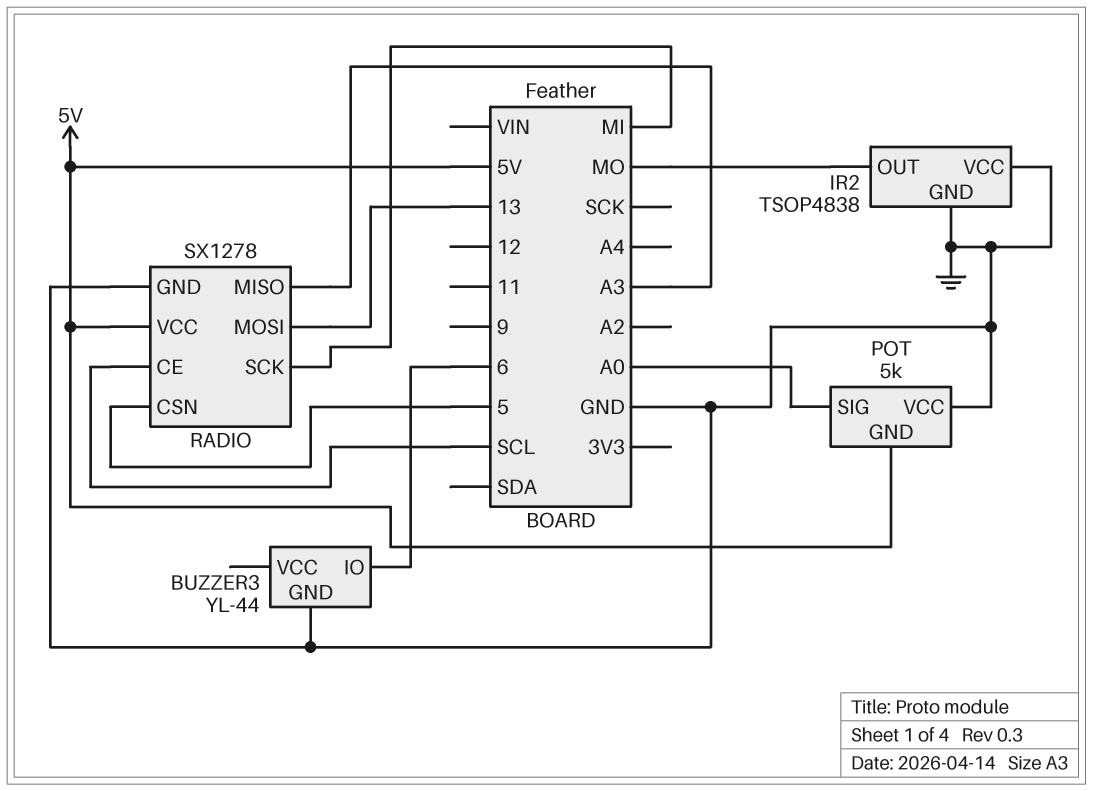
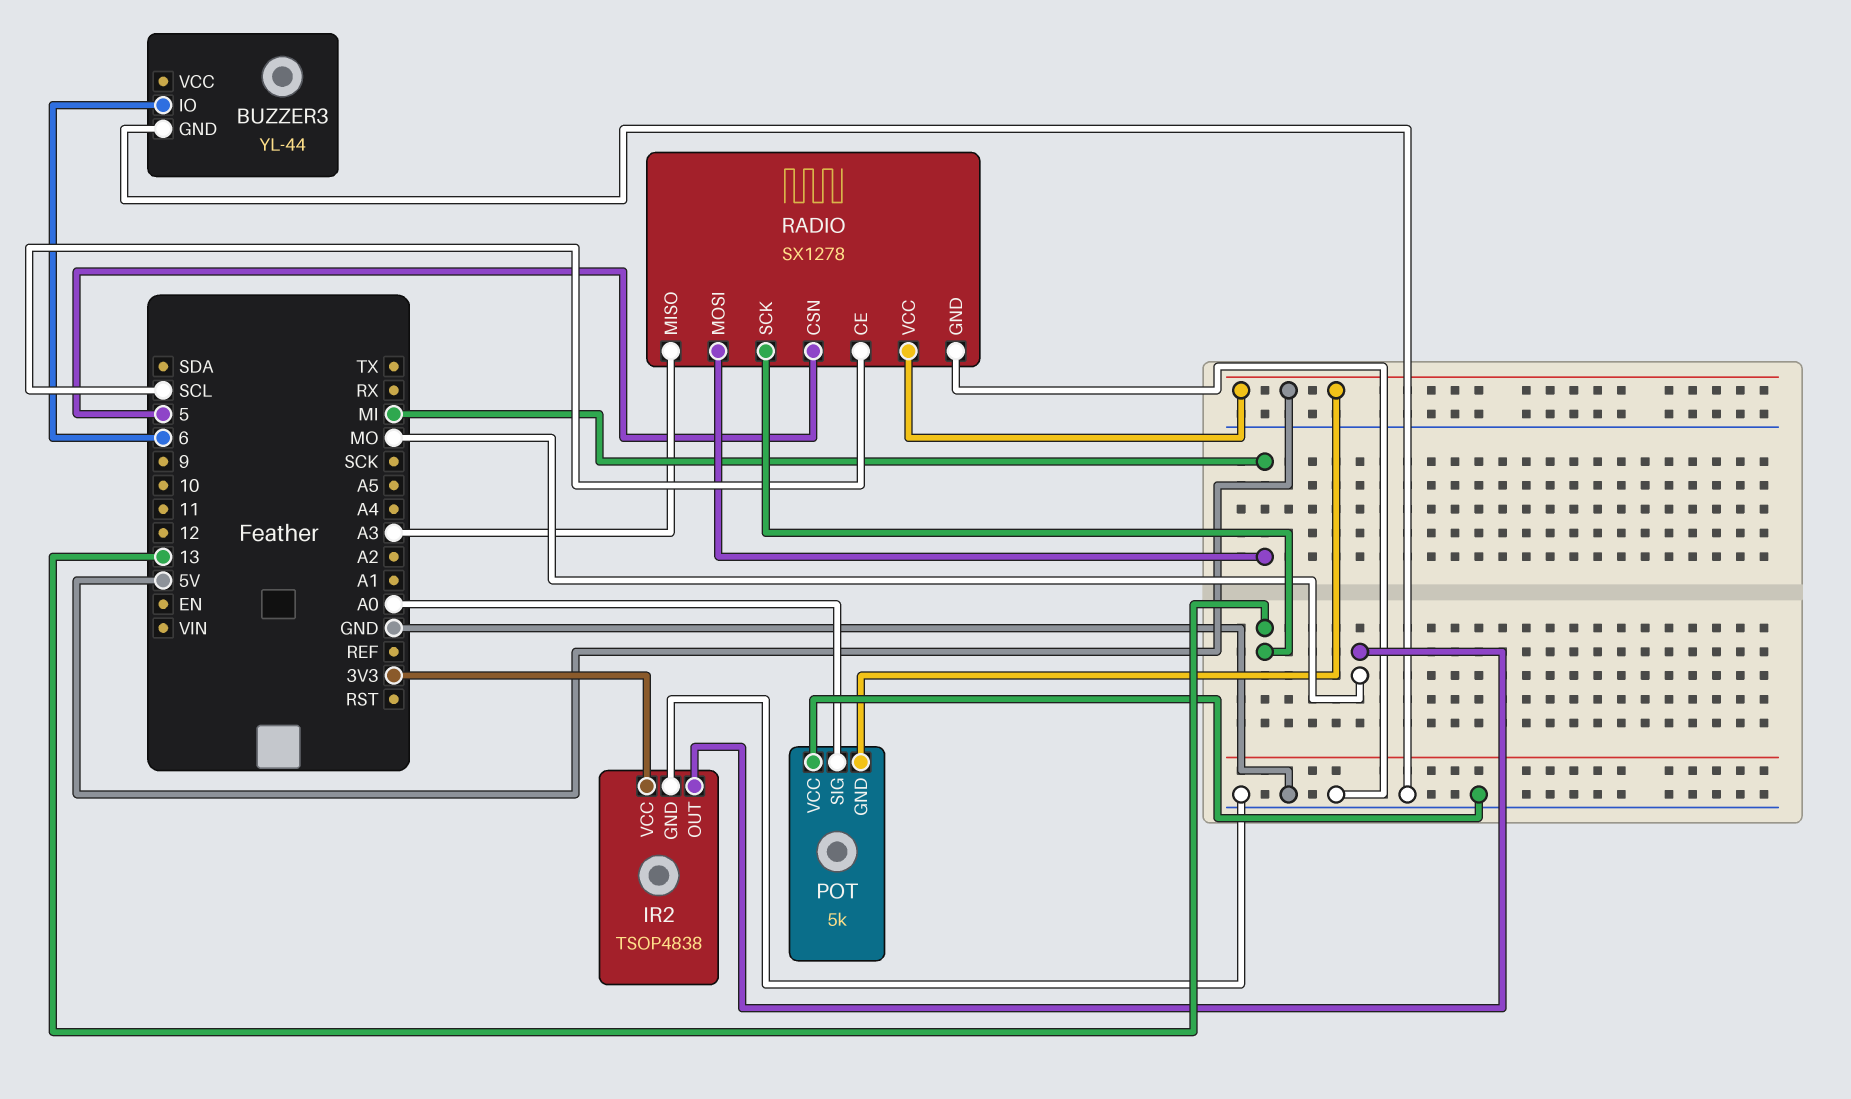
IR2 pin VCC: GND -> 3V3
RADIO pin MOSI: 13 -> MI
RADIO pin SCK: MI -> 13

